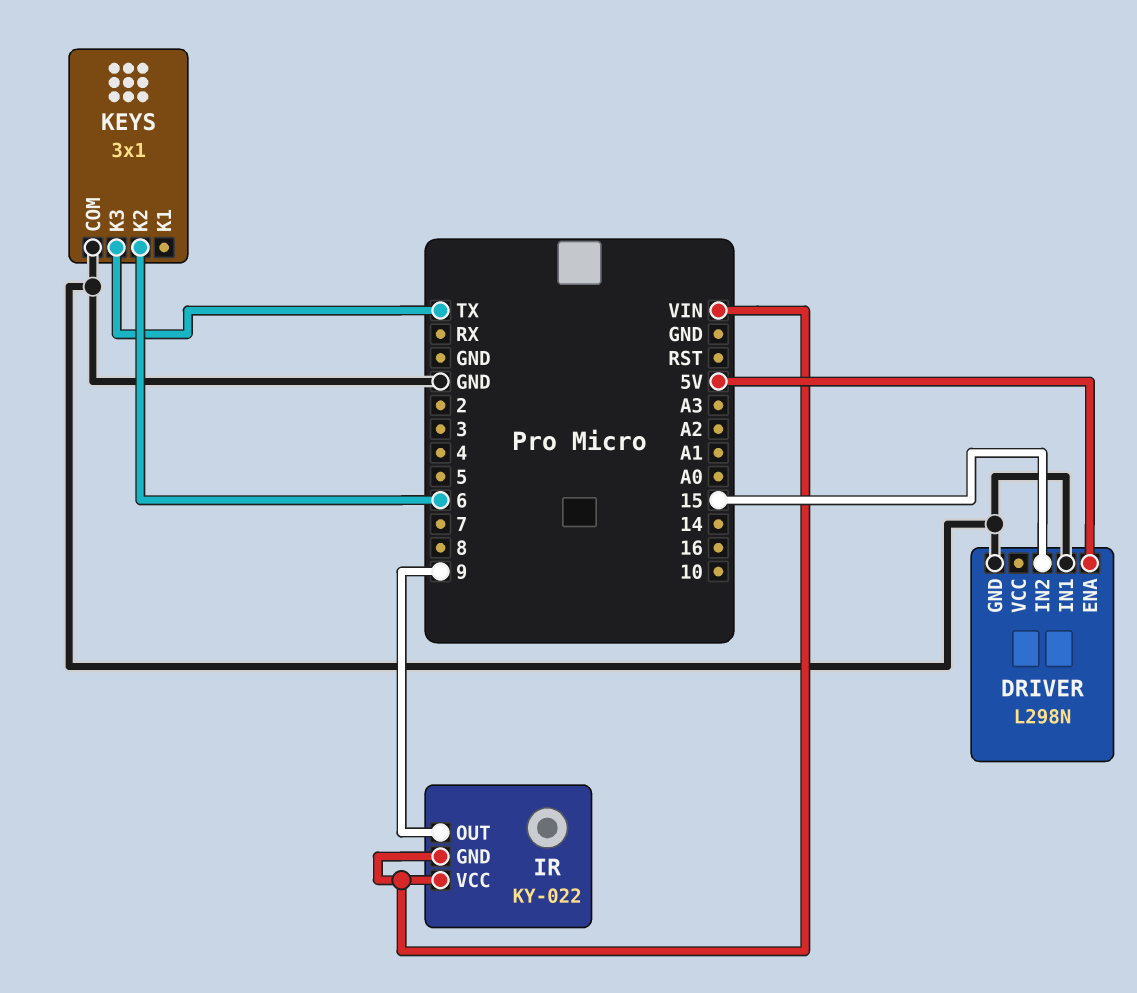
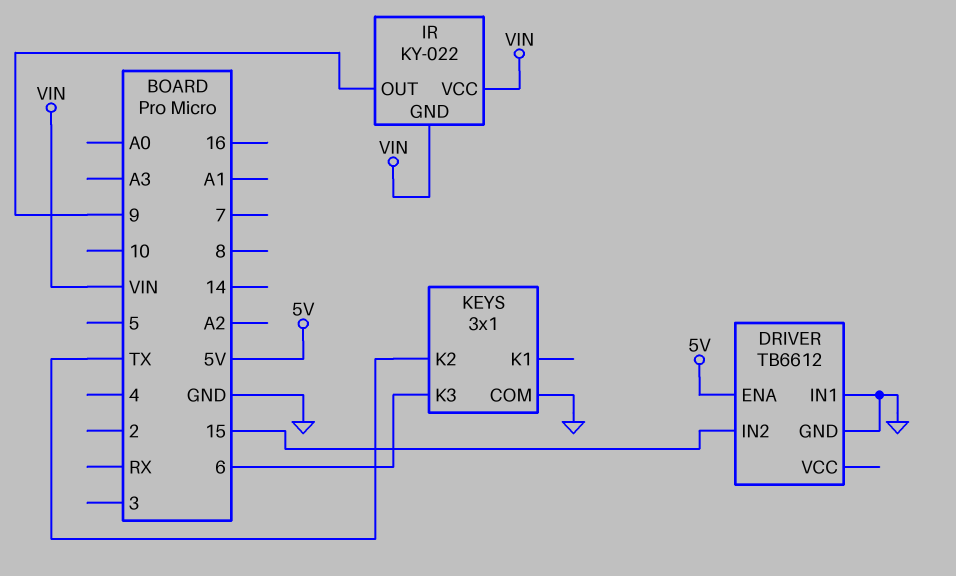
DRIVER: L298N -> TB6612
KEYS pin K2: 6 -> TX
KEYS pin K3: TX -> 6

